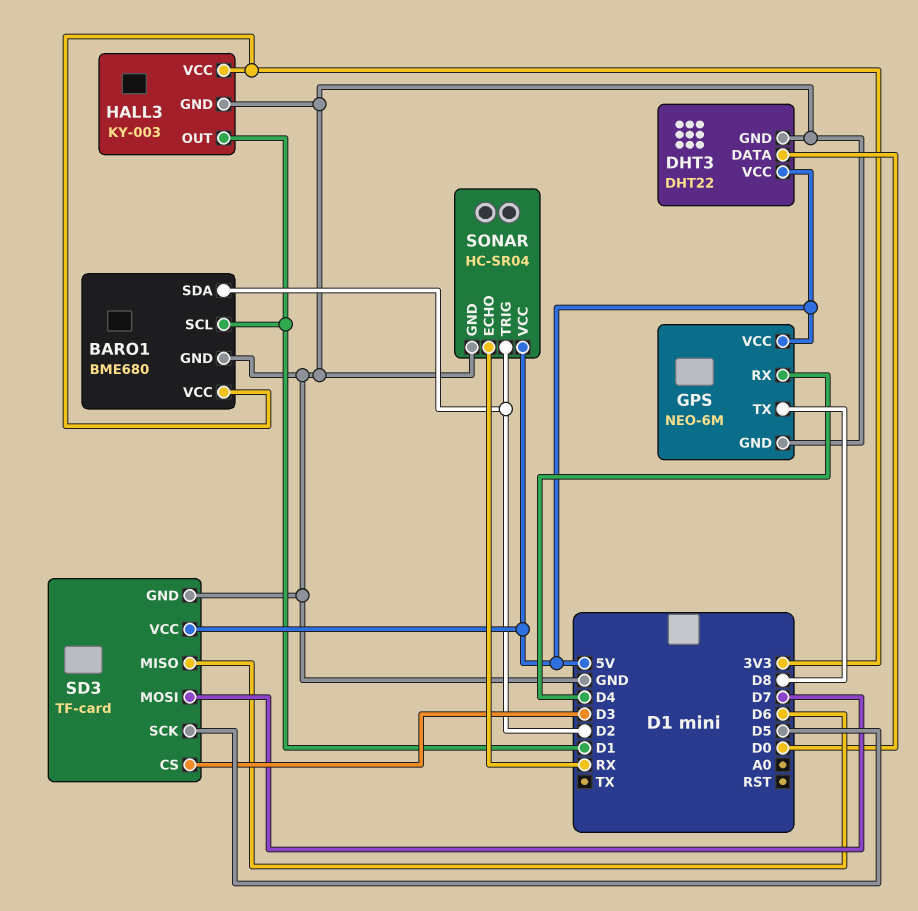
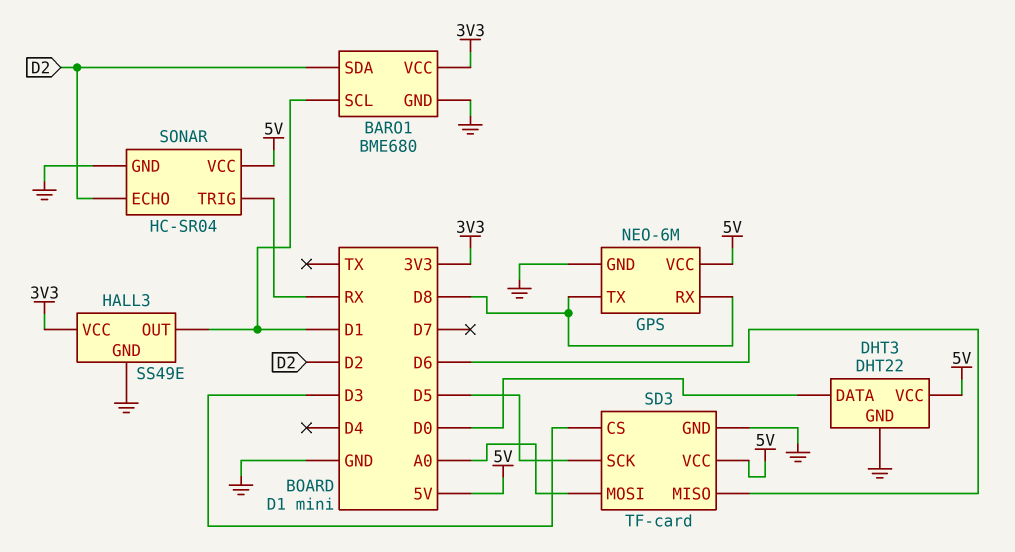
GPS pin RX: D4 -> D8
HALL3: KY-003 -> SS49E
SD3 pin MOSI: D7 -> A0
SONAR pin ECHO: RX -> D2
SONAR pin TRIG: D2 -> RX

